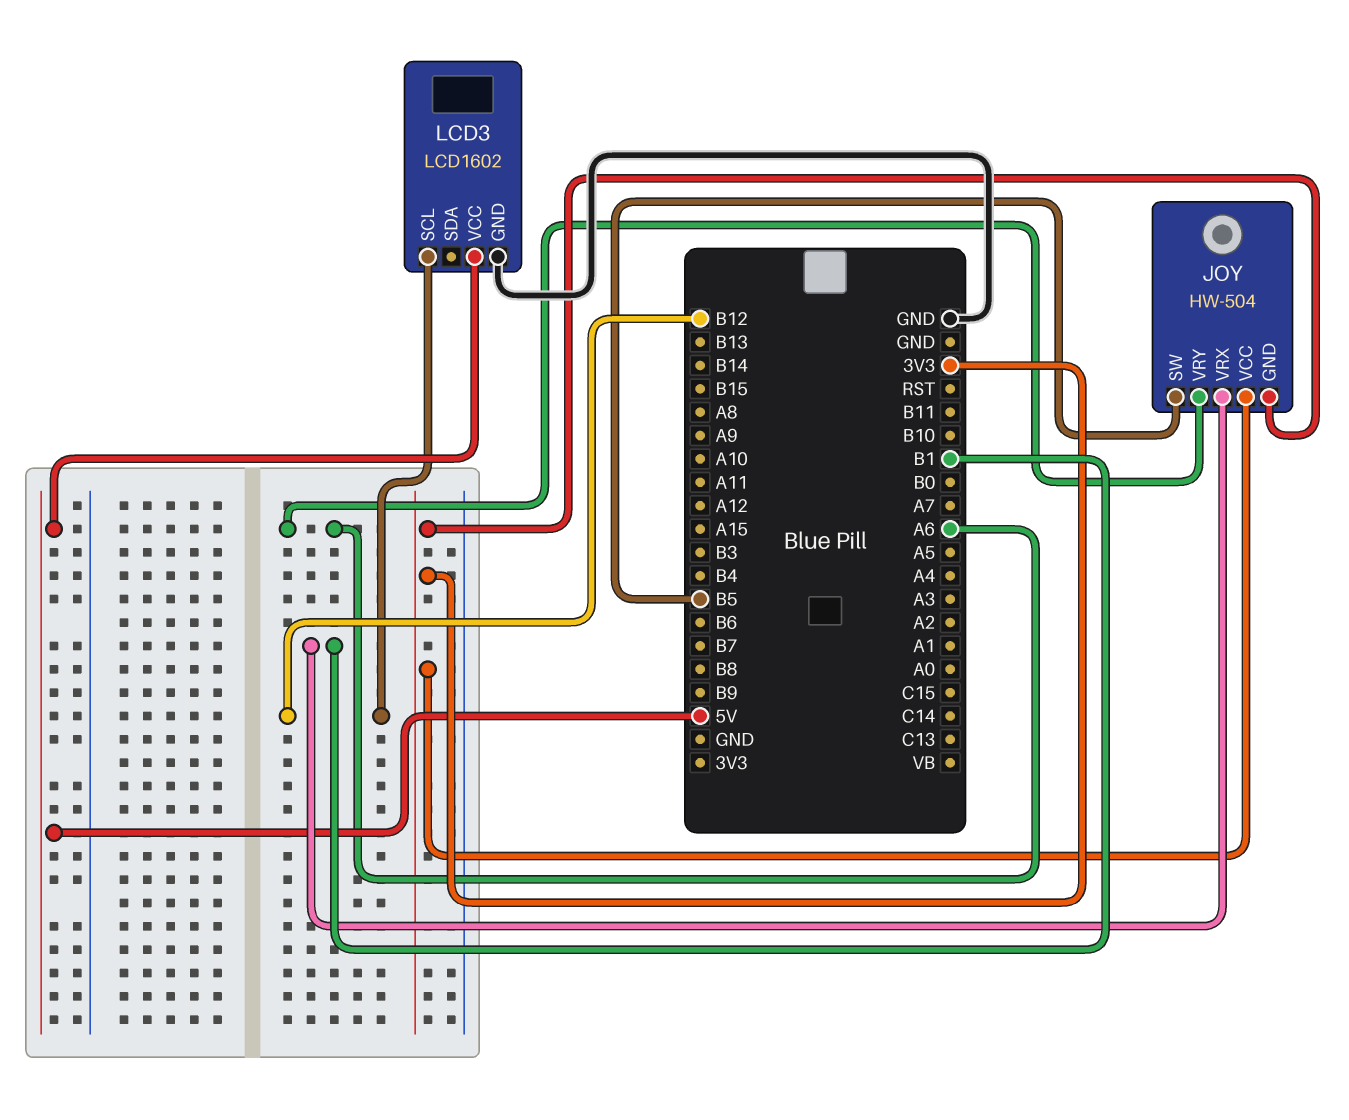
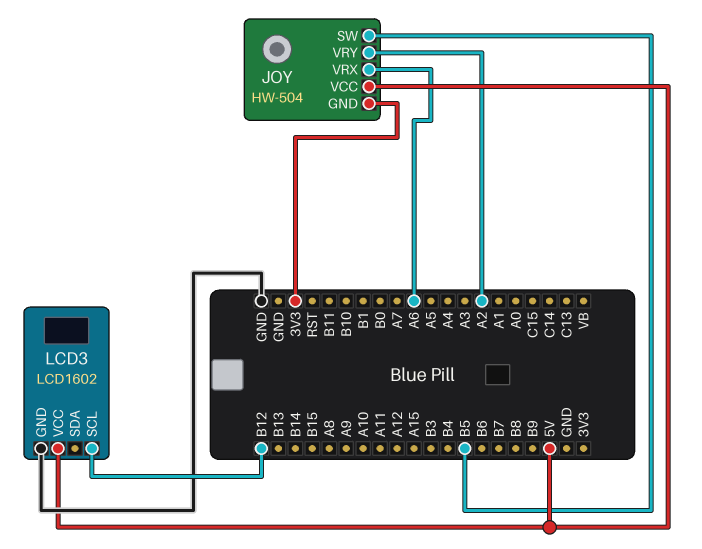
JOY pin VCC: 3V3 -> 5V
JOY pin VRX: B1 -> A6
JOY pin VRY: A6 -> A2

